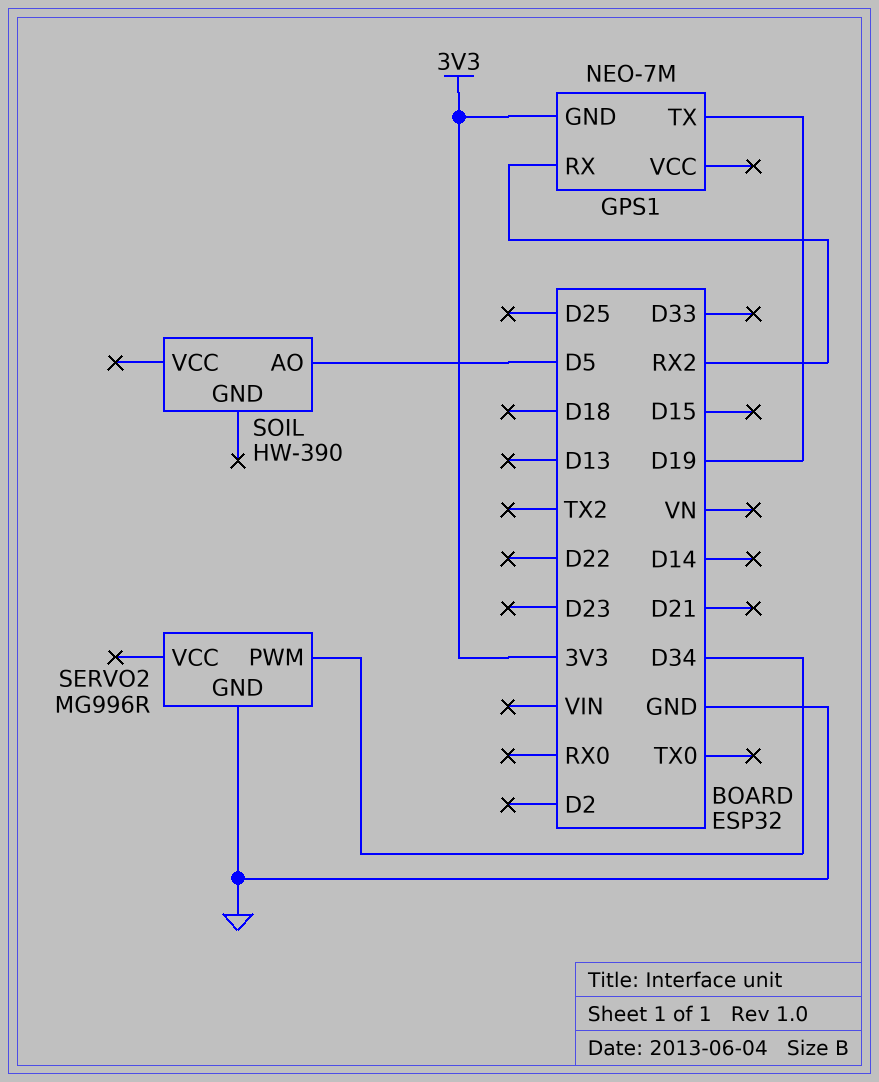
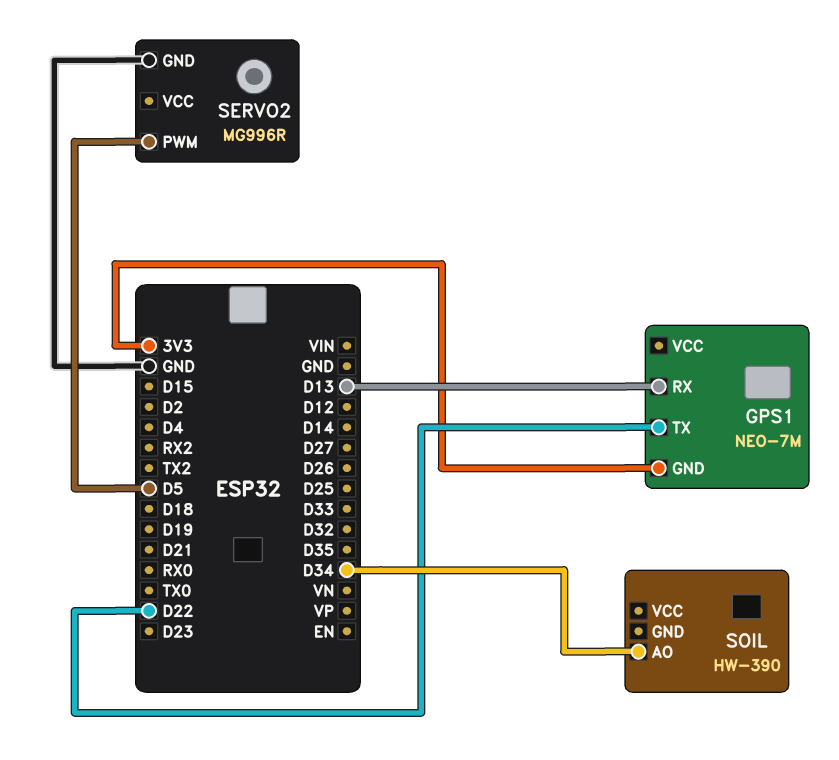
GPS1 pin RX: RX2 -> D13
GPS1 pin TX: D19 -> D22
SERVO2 pin PWM: D34 -> D5
SOIL pin AO: D5 -> D34

